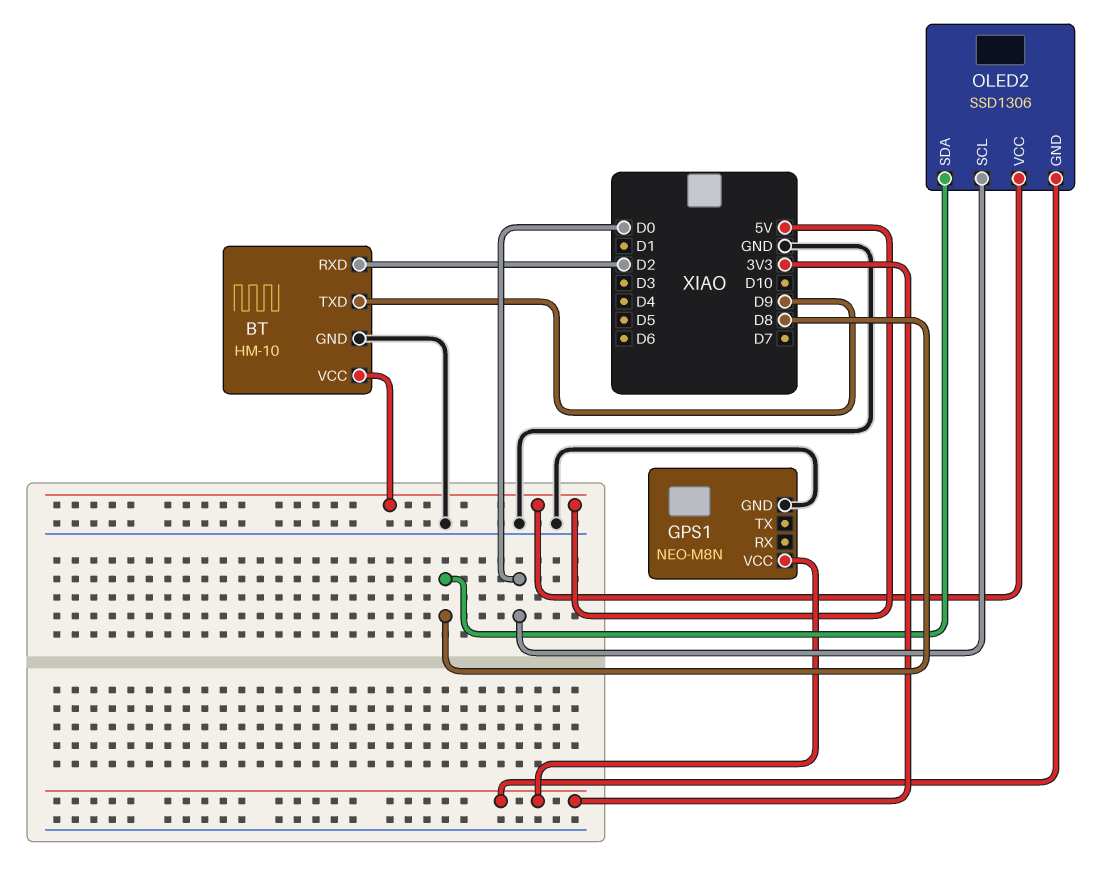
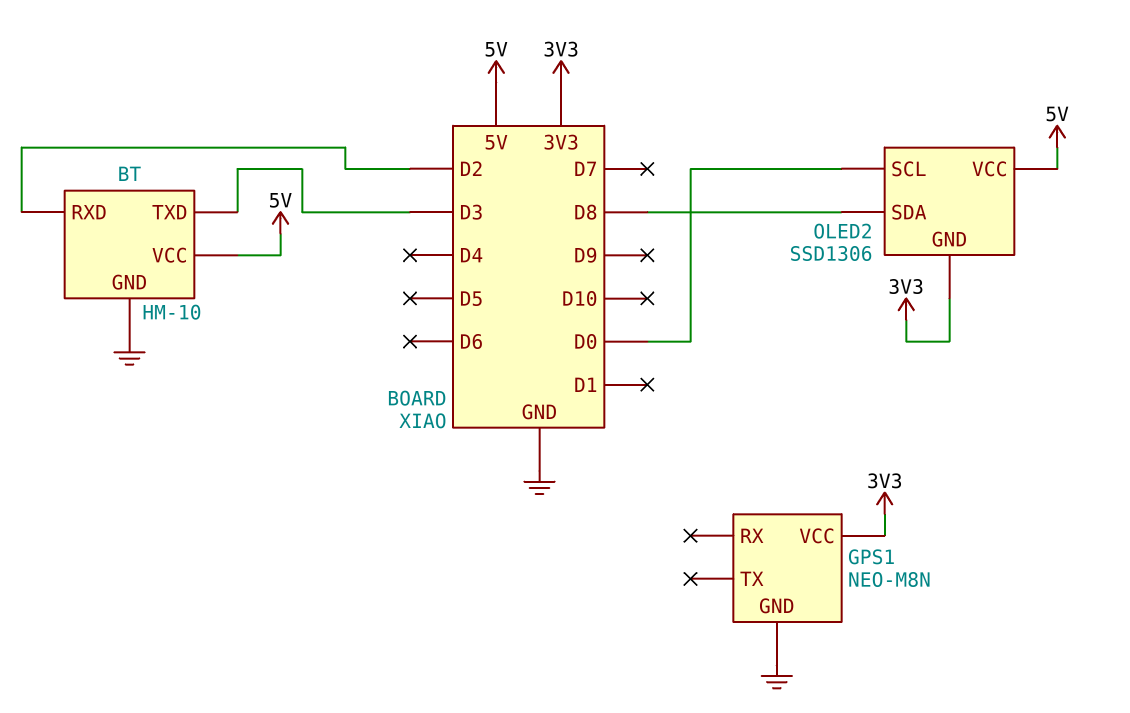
BT pin TXD: D9 -> D3

